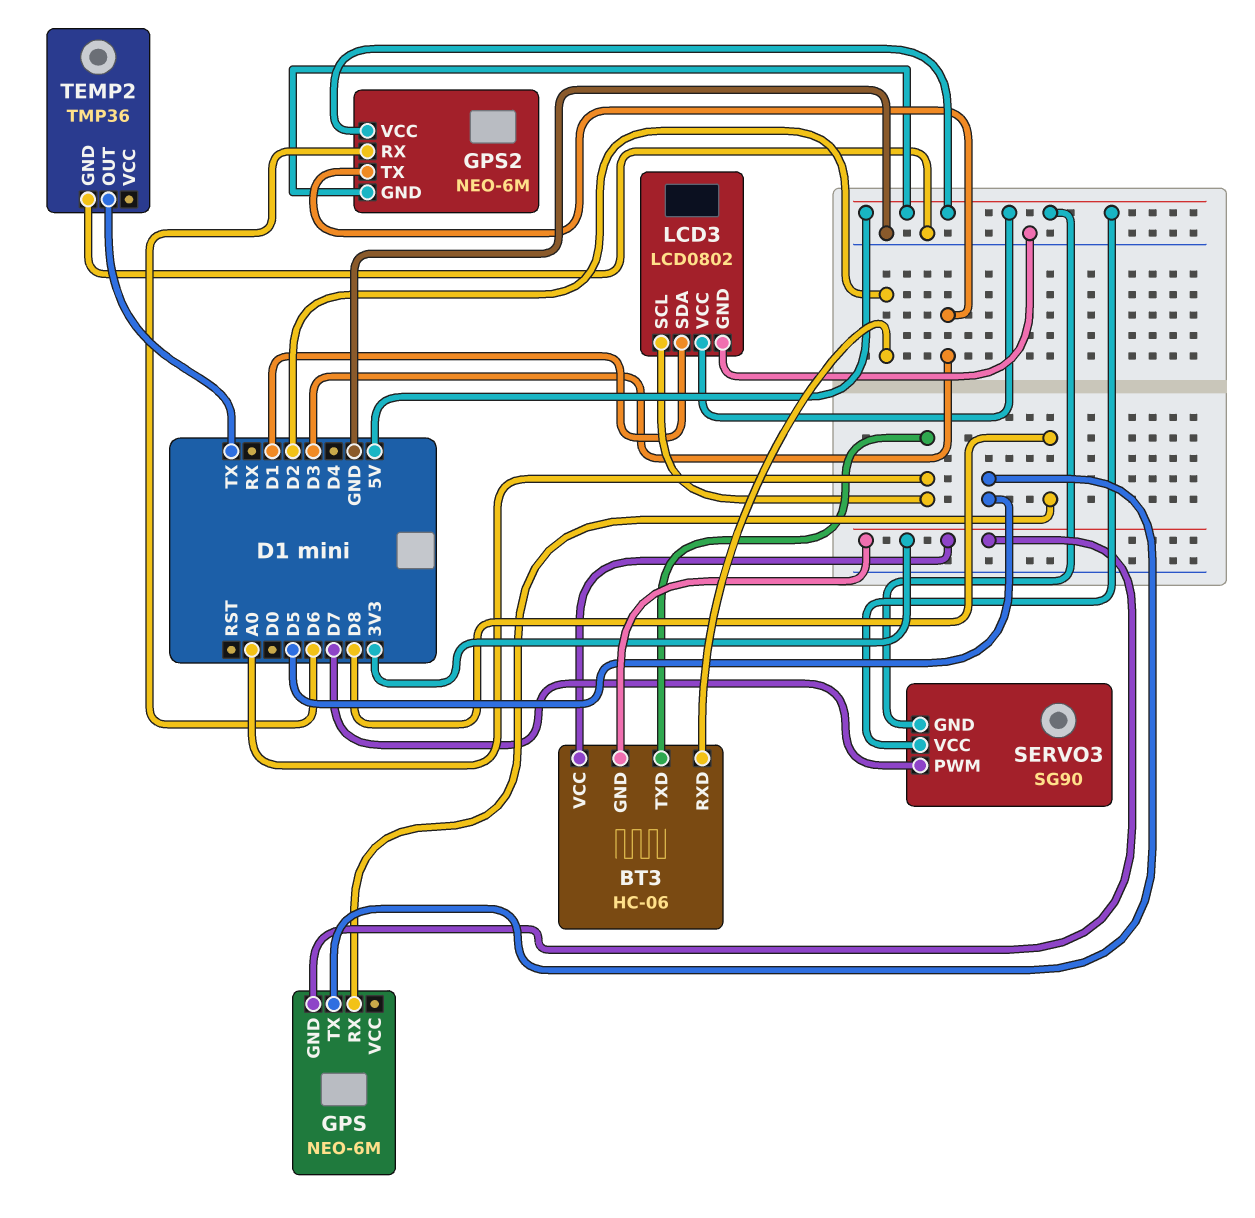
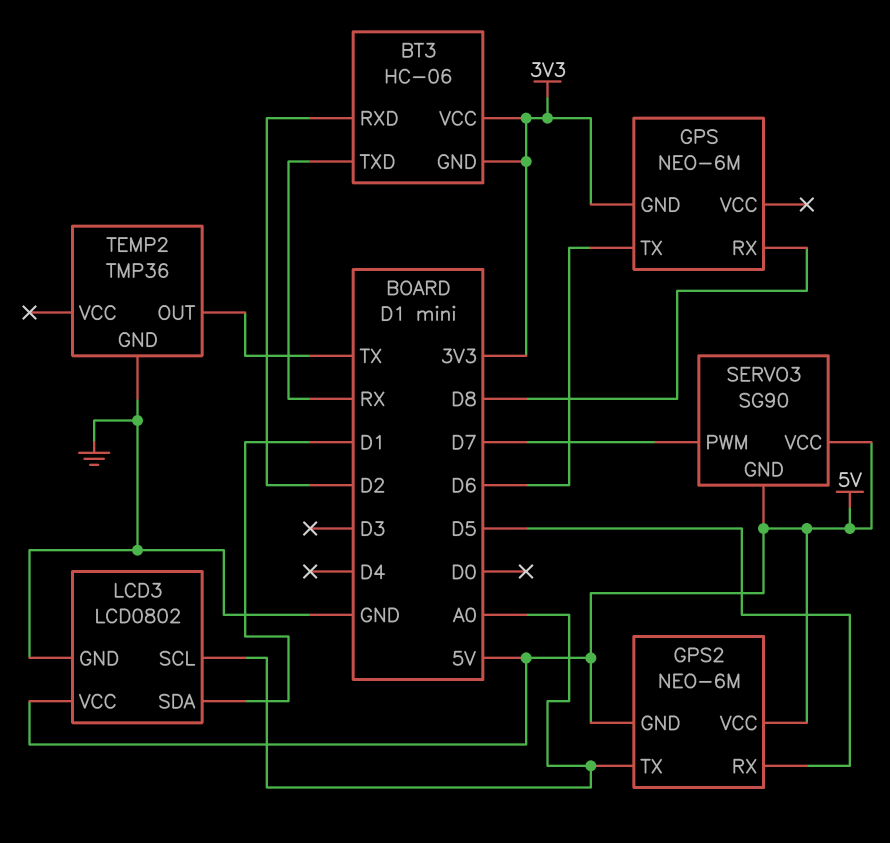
BT3 pin TXD: A0 -> RX
GPS pin TX: D5 -> D6
GPS2 pin RX: D6 -> D5
GPS2 pin TX: D3 -> A0

